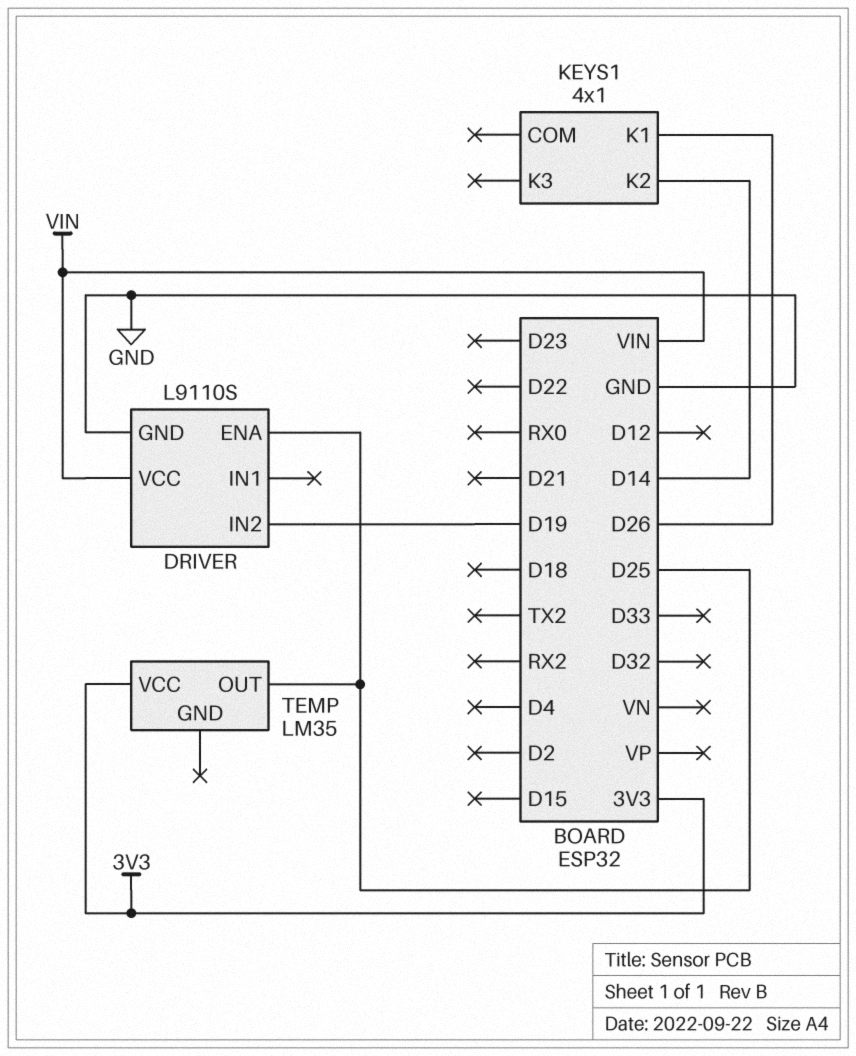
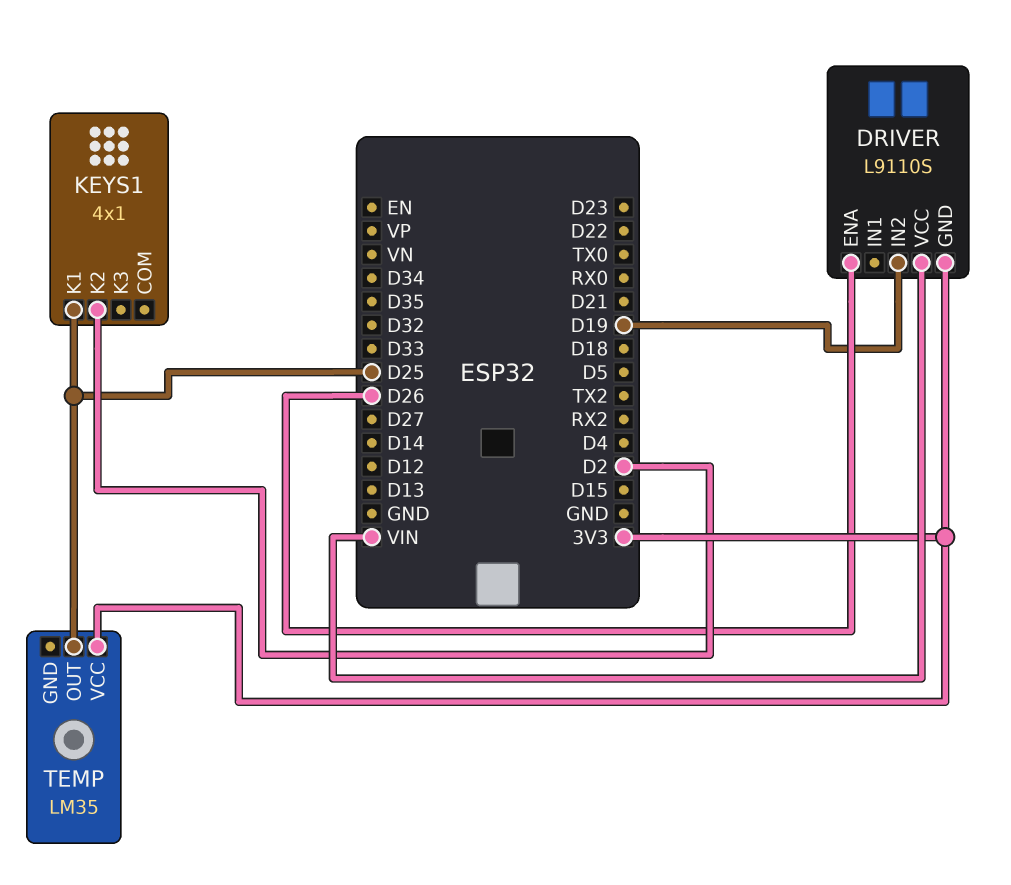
DRIVER pin ENA: D25 -> D26
DRIVER pin GND: GND -> 3V3
KEYS1 pin K1: D26 -> D25
KEYS1 pin K2: D14 -> D2

